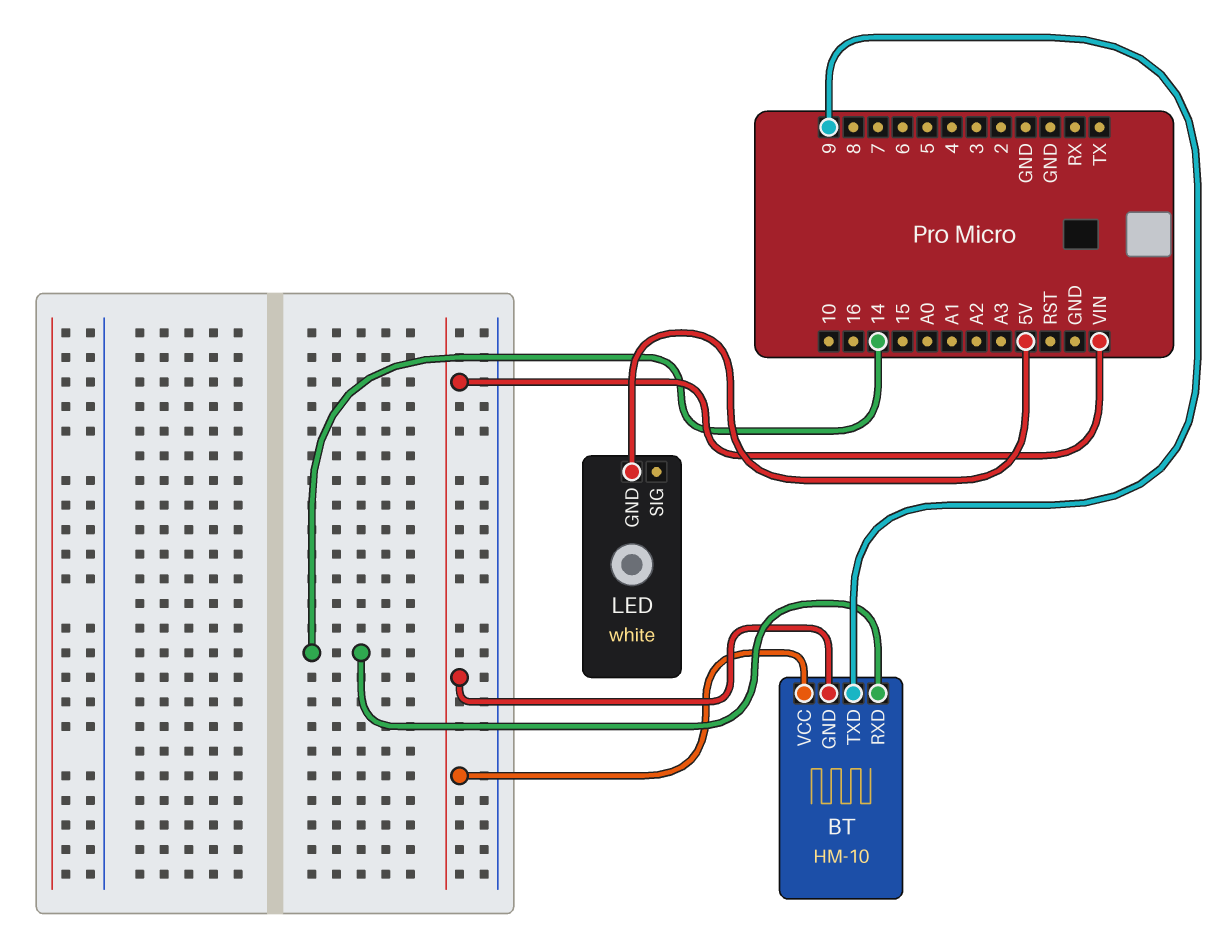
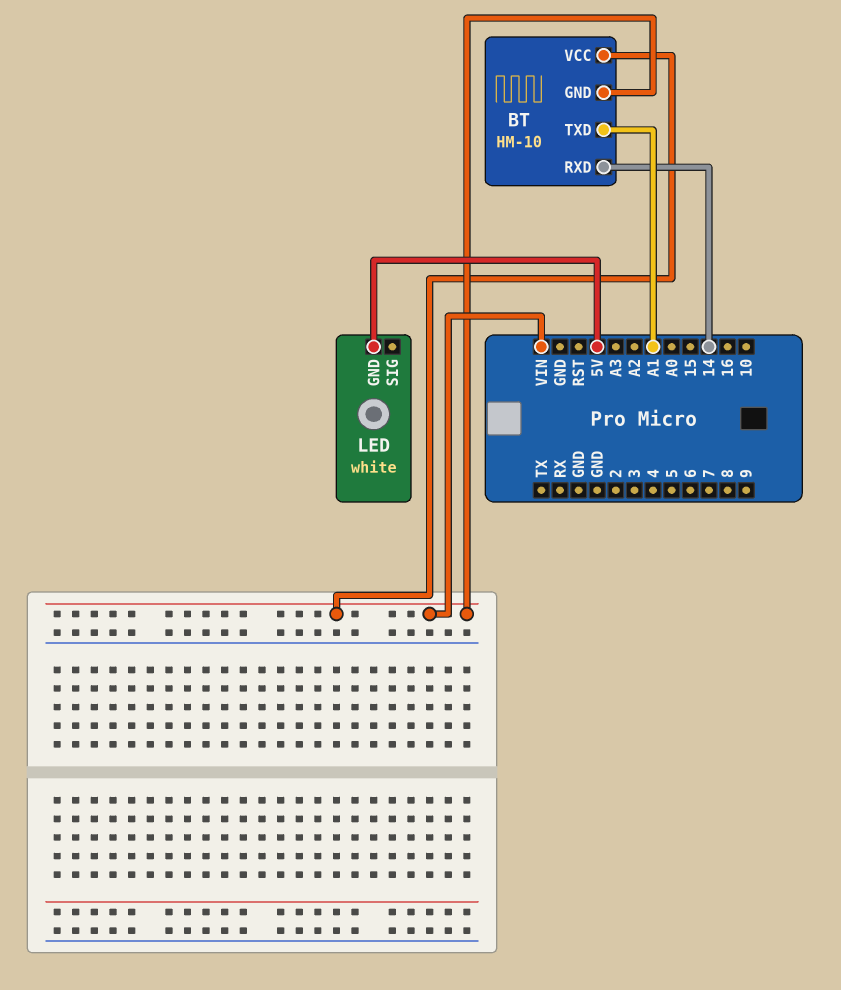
BT pin TXD: 9 -> A1

